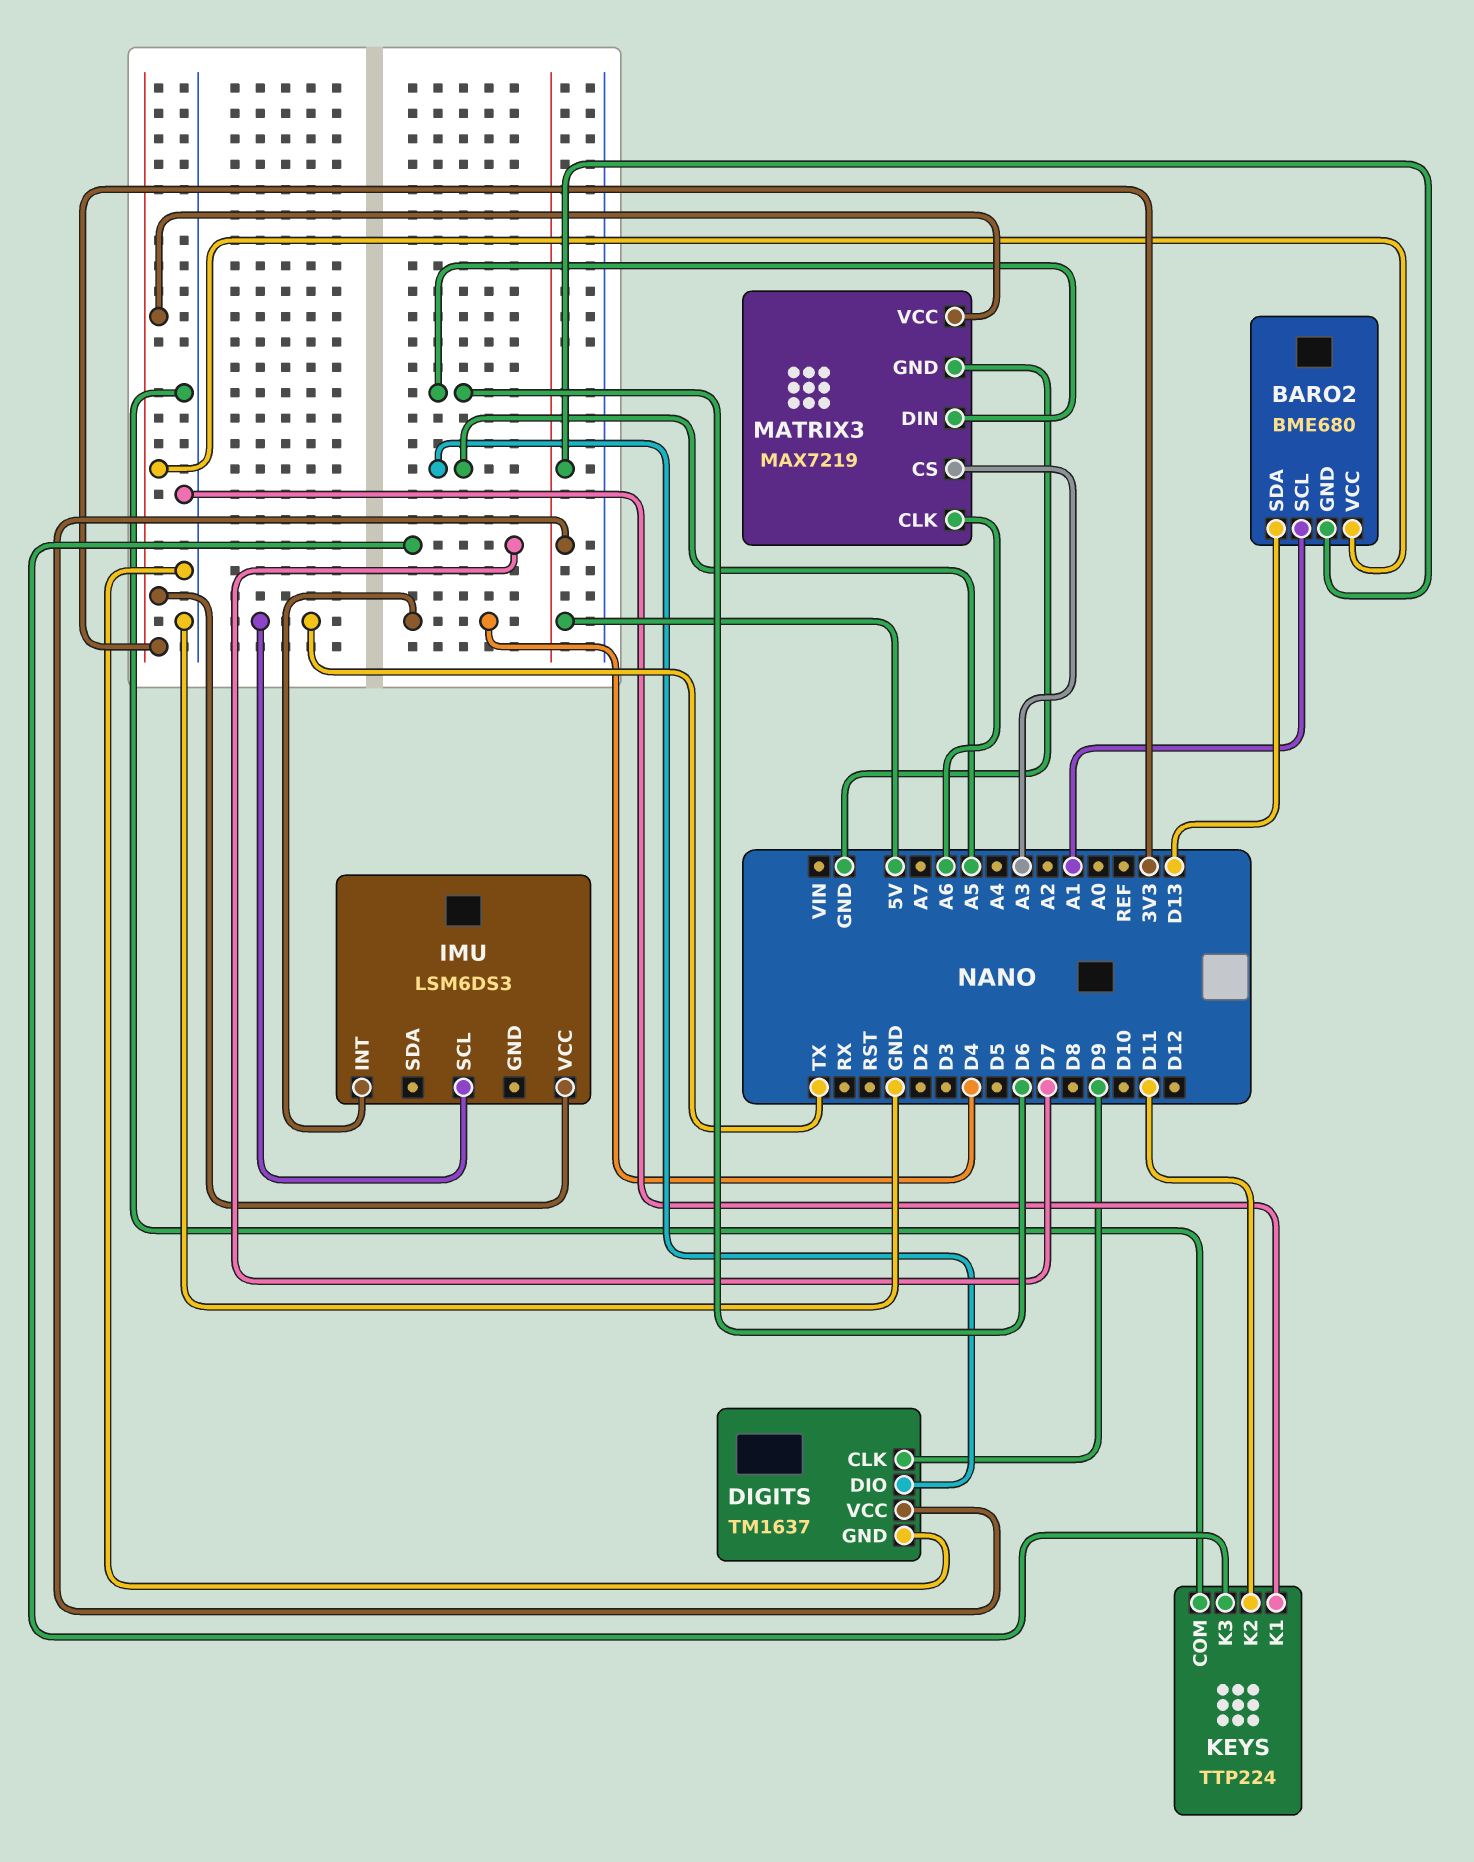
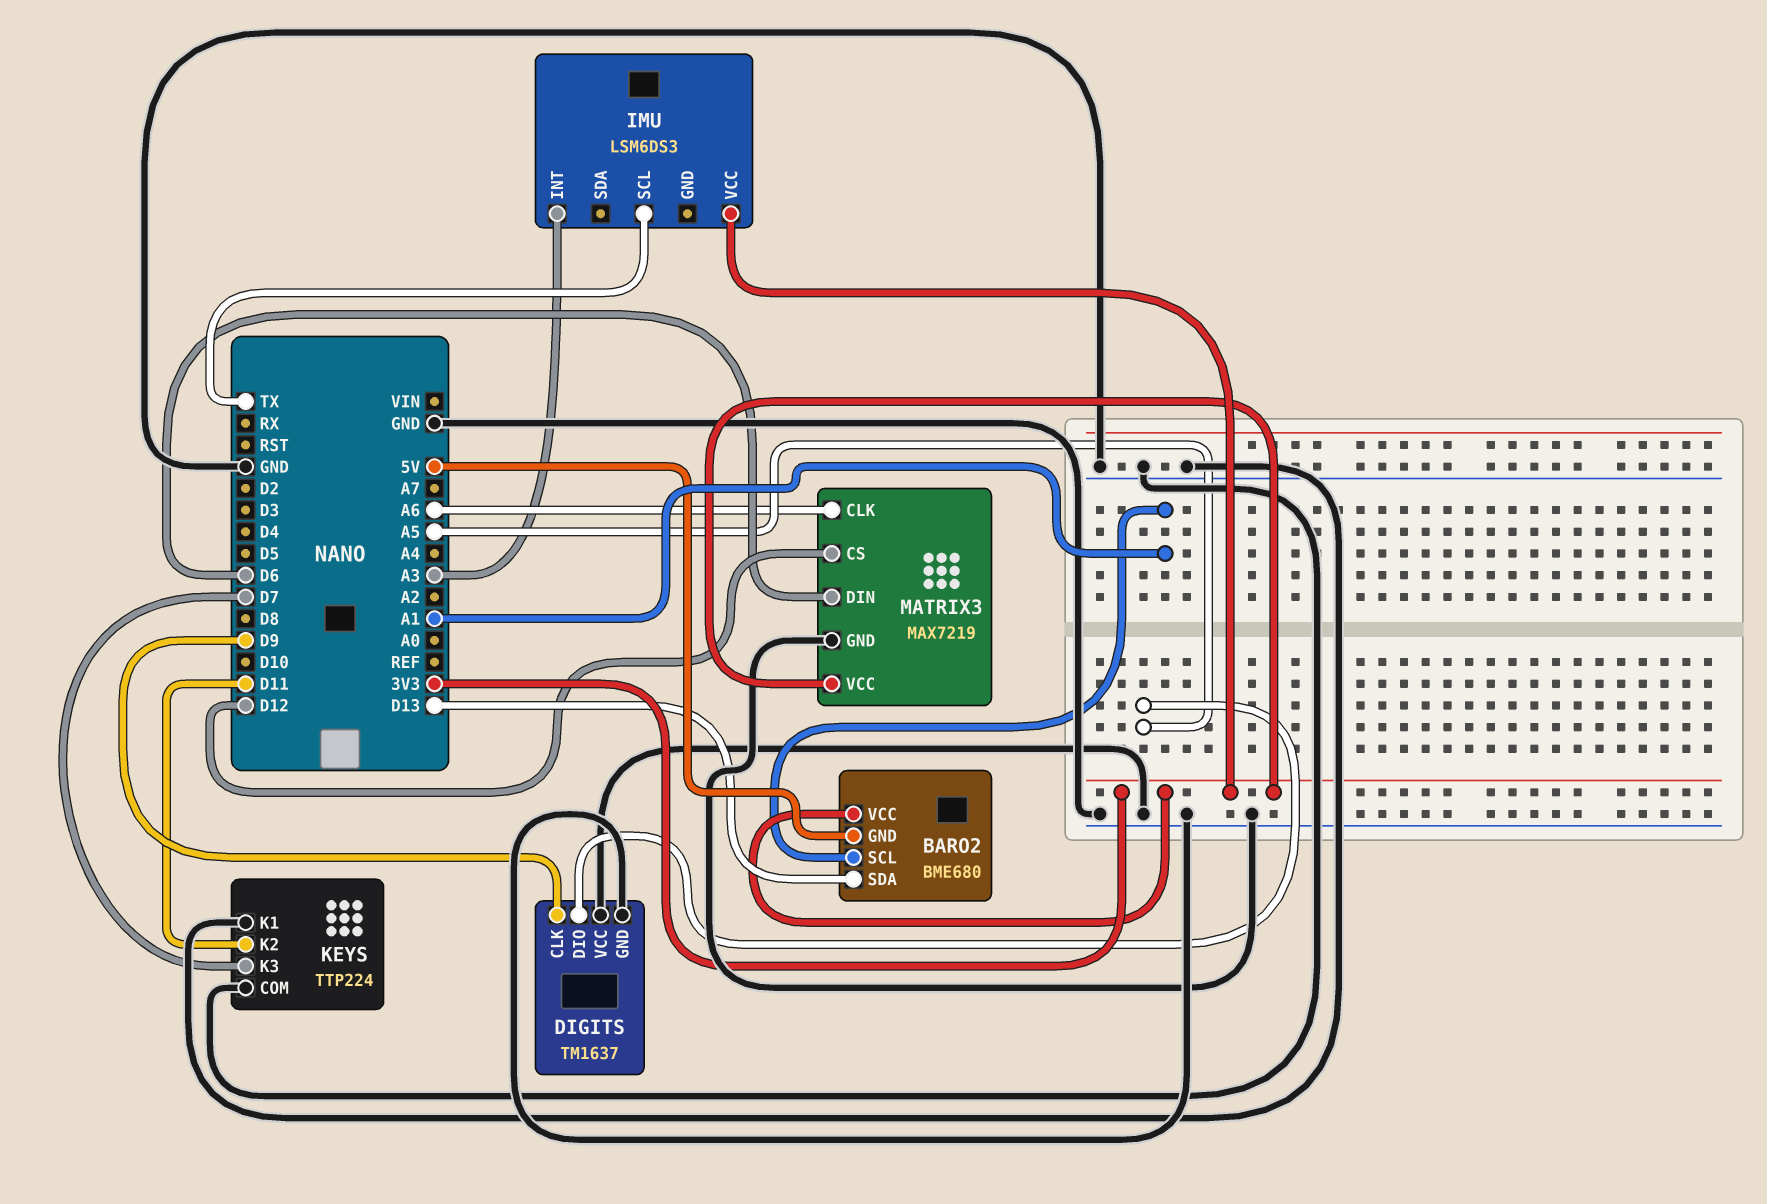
DIGITS pin VCC: 5V -> GND
IMU pin INT: D4 -> A3
MATRIX3 pin CS: A3 -> D12

